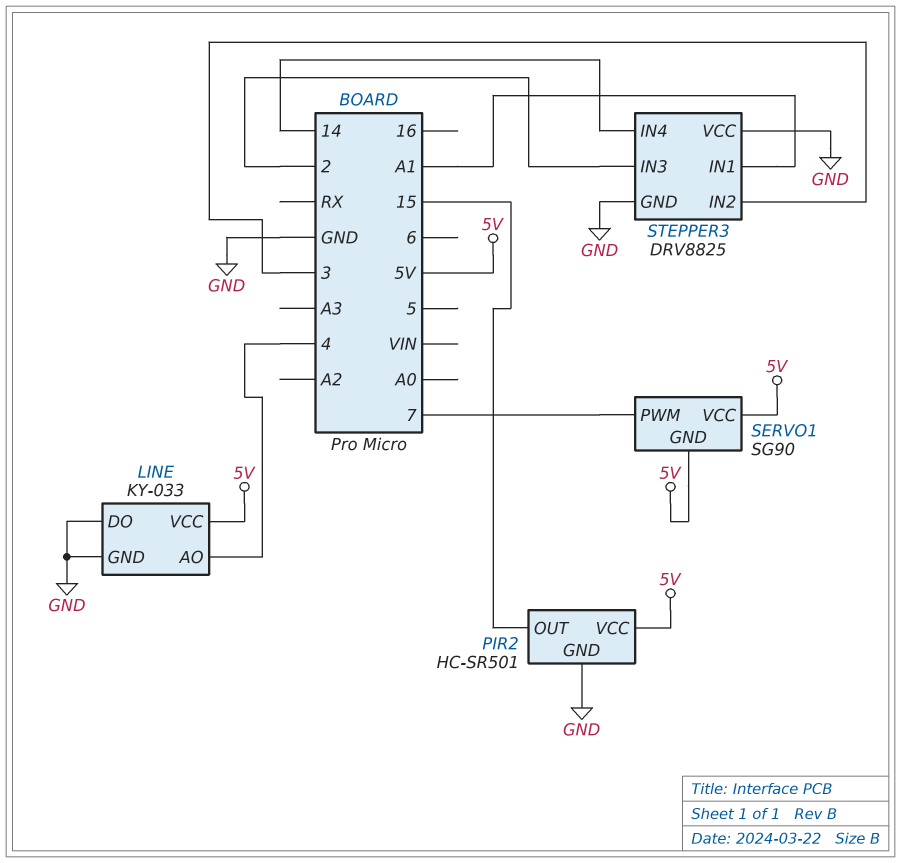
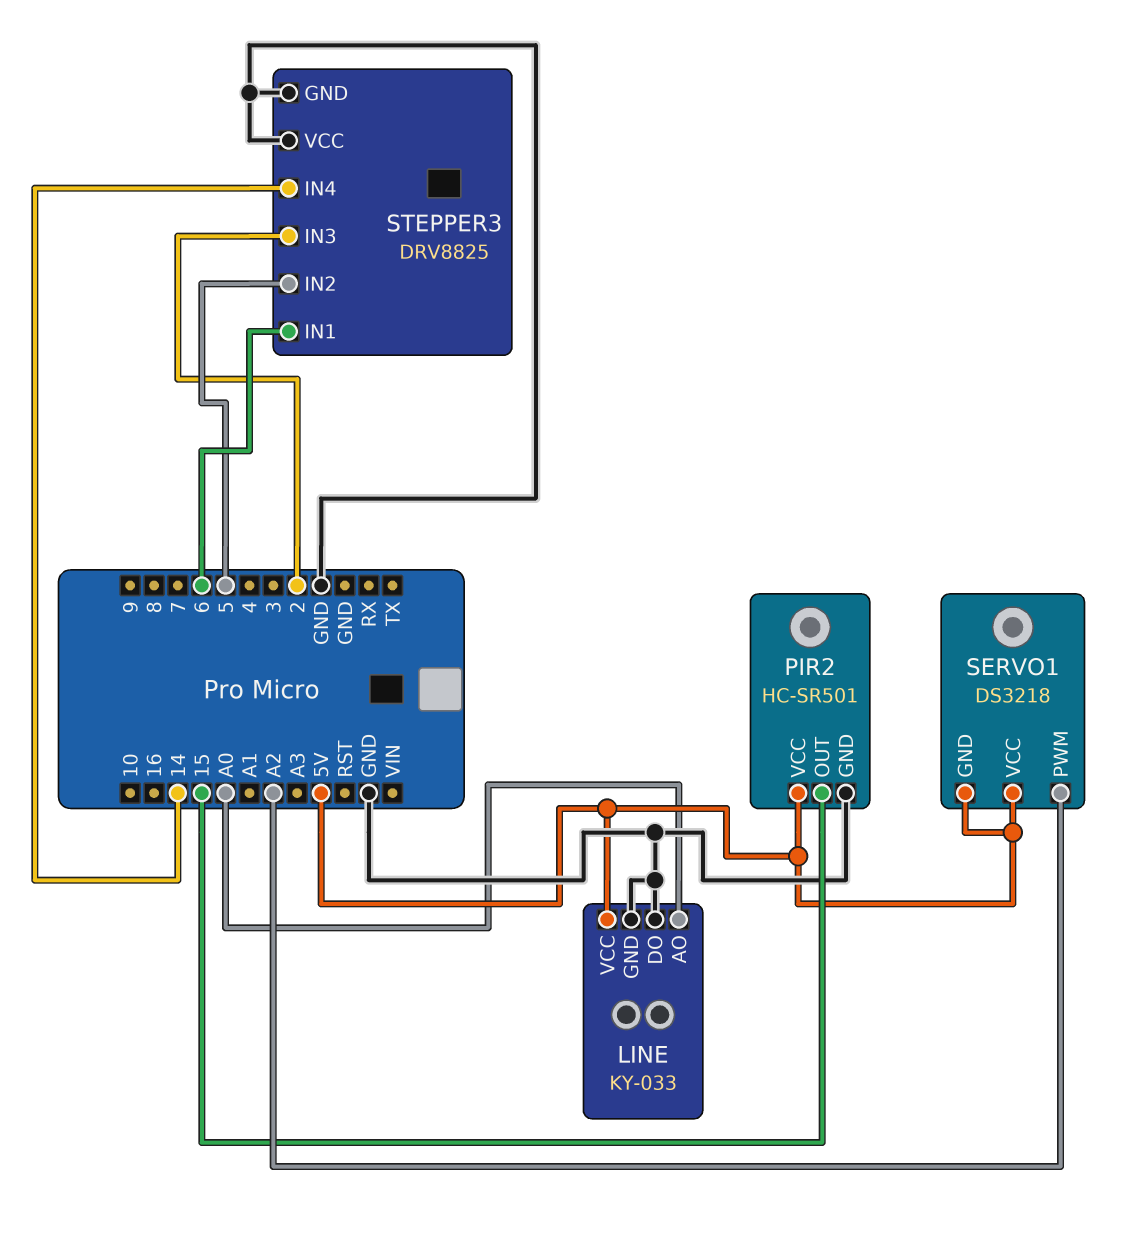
LINE pin AO: 4 -> A0
SERVO1: SG90 -> DS3218
SERVO1 pin PWM: 7 -> A2
STEPPER3 pin IN1: A1 -> 6
STEPPER3 pin IN2: 3 -> 5

